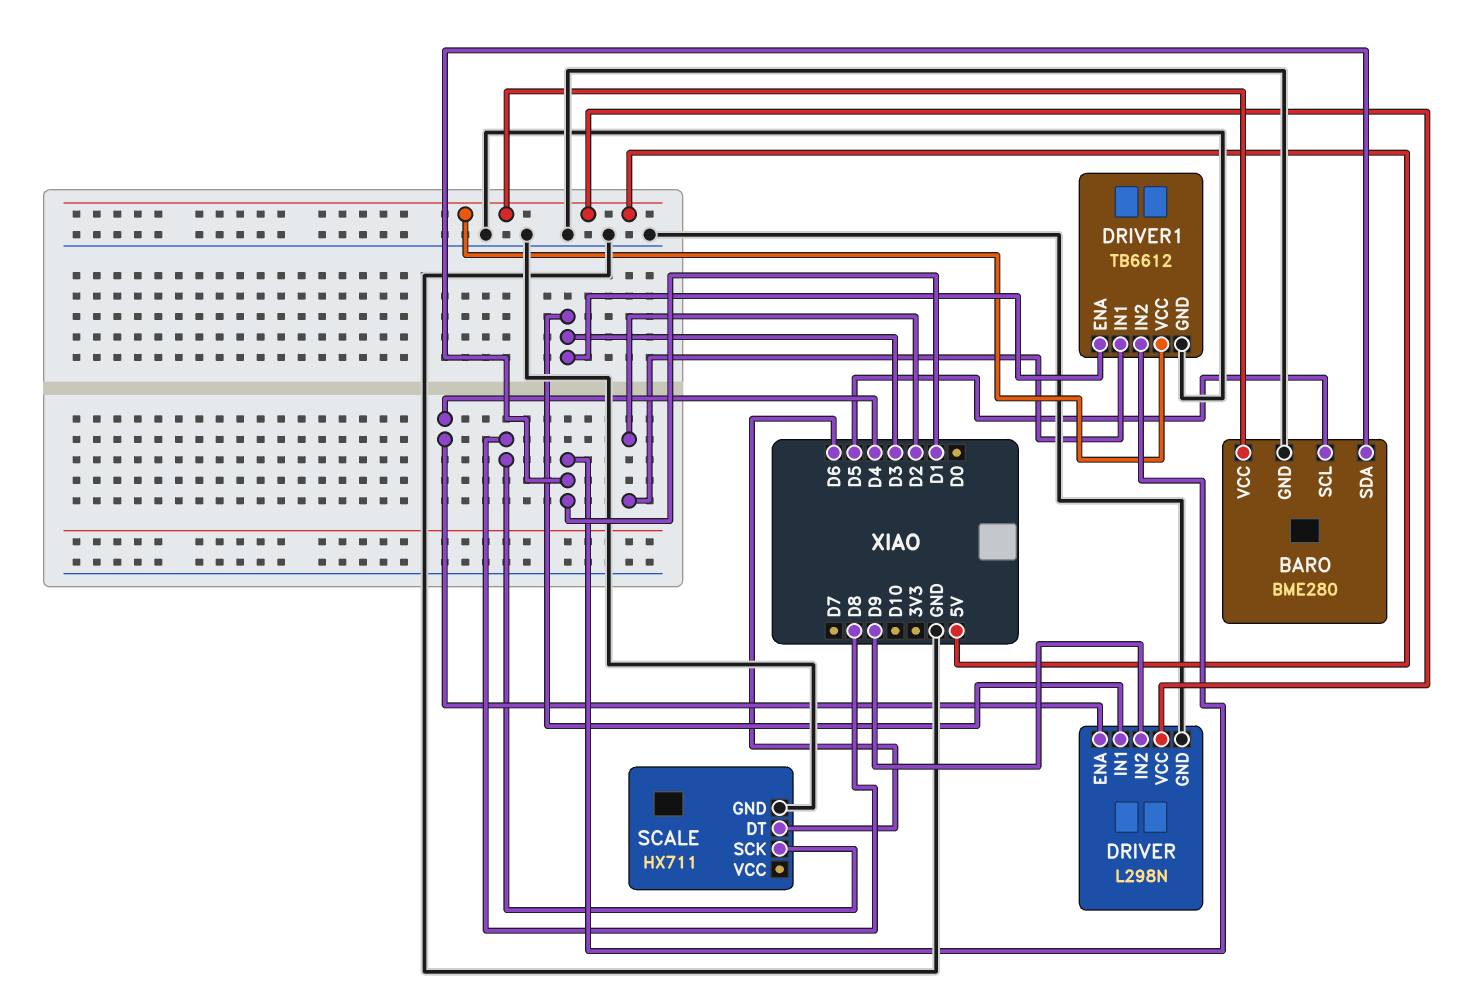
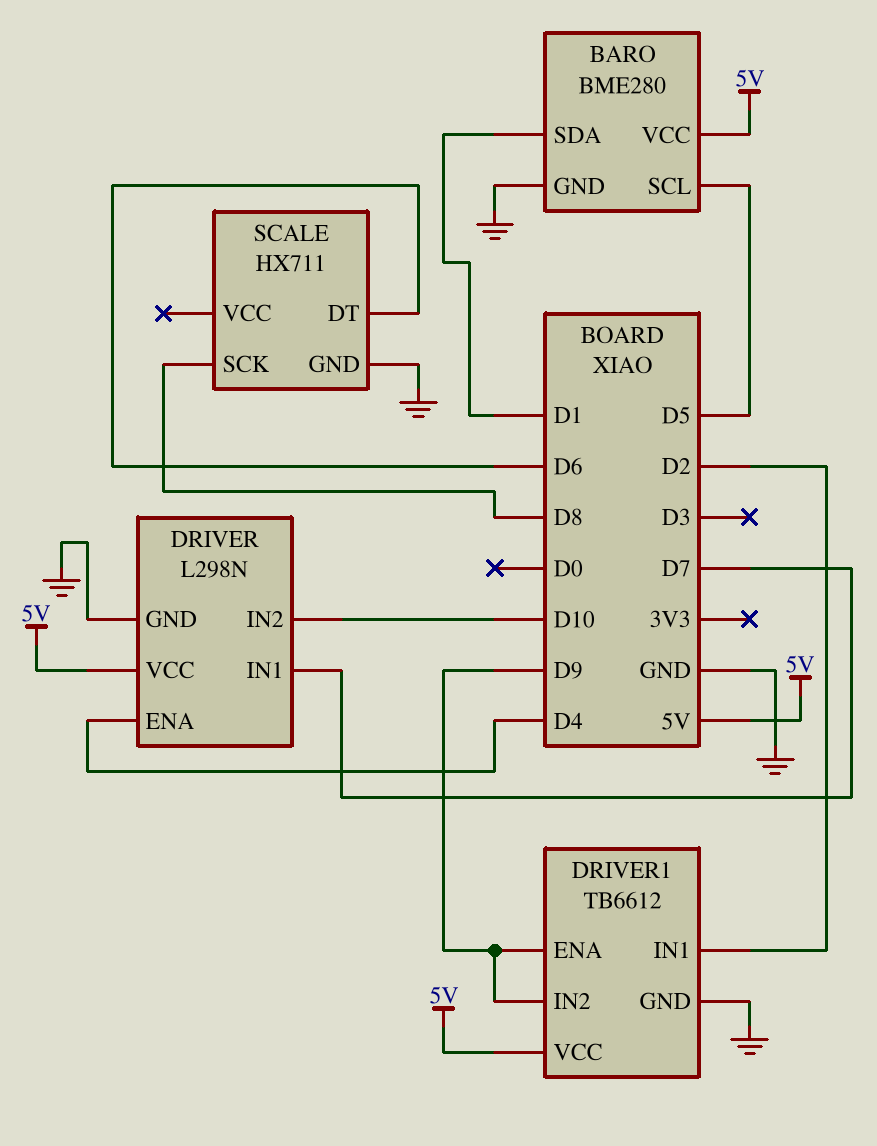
DRIVER pin IN1: D3 -> D7
DRIVER pin IN2: D9 -> D10
DRIVER1 pin ENA: D3 -> D9
DRIVER1 pin IN2: D1 -> D9

